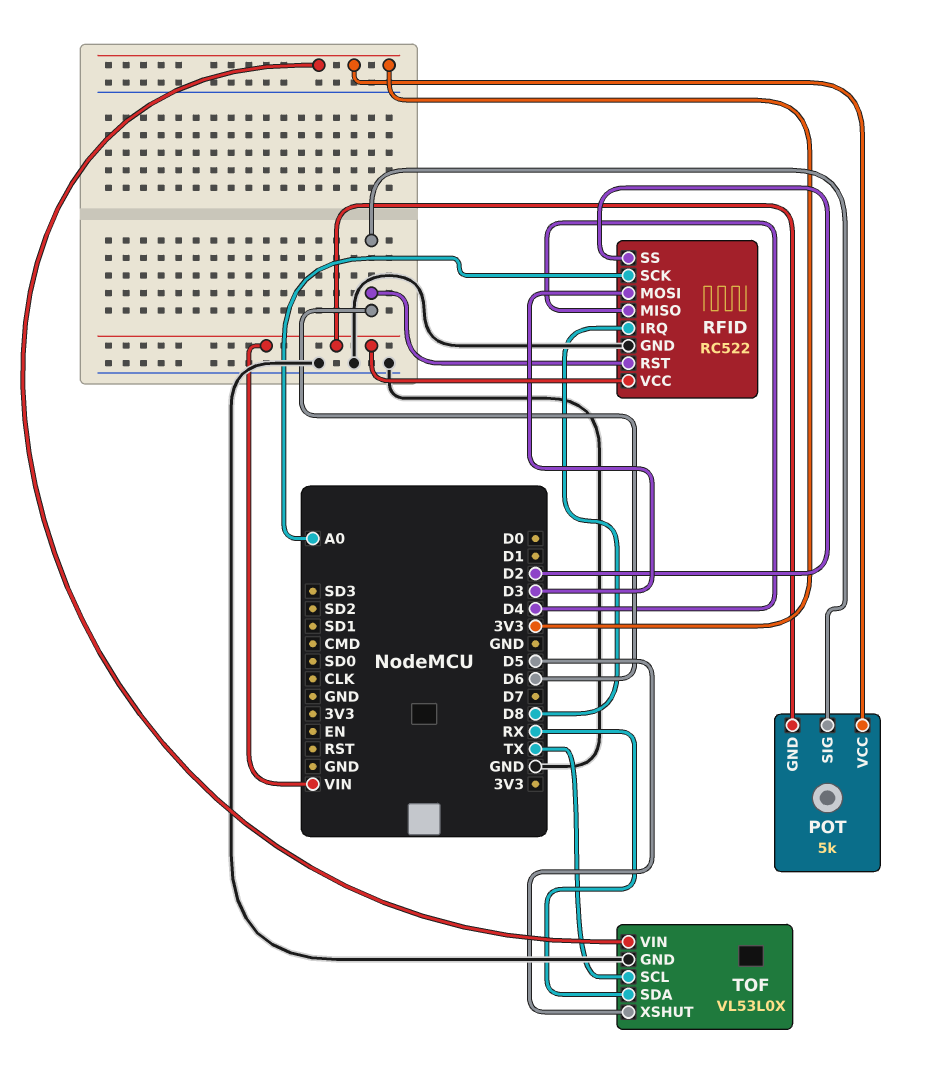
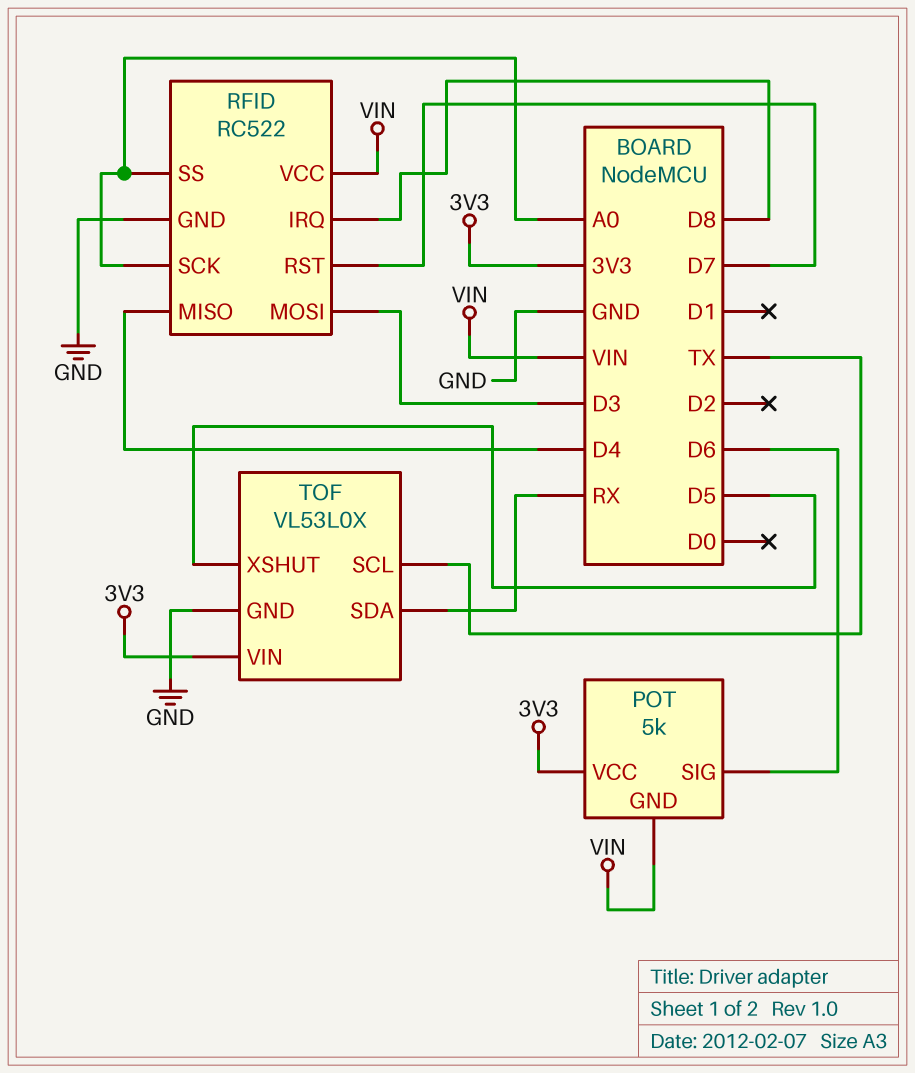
RFID pin RST: D6 -> D7
RFID pin SS: D2 -> A0

